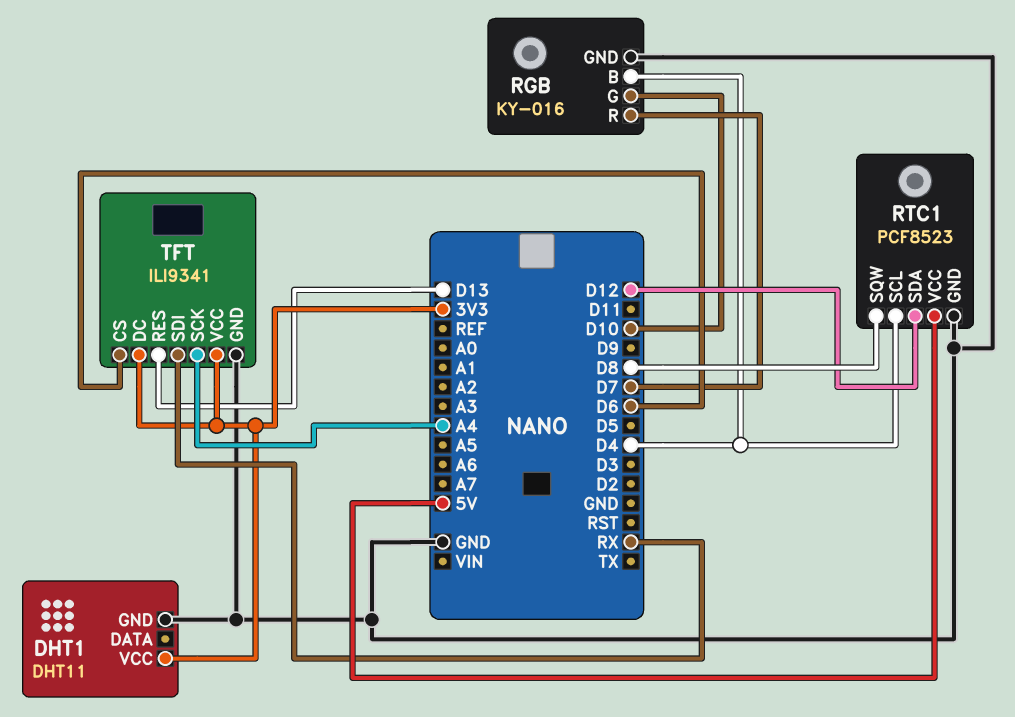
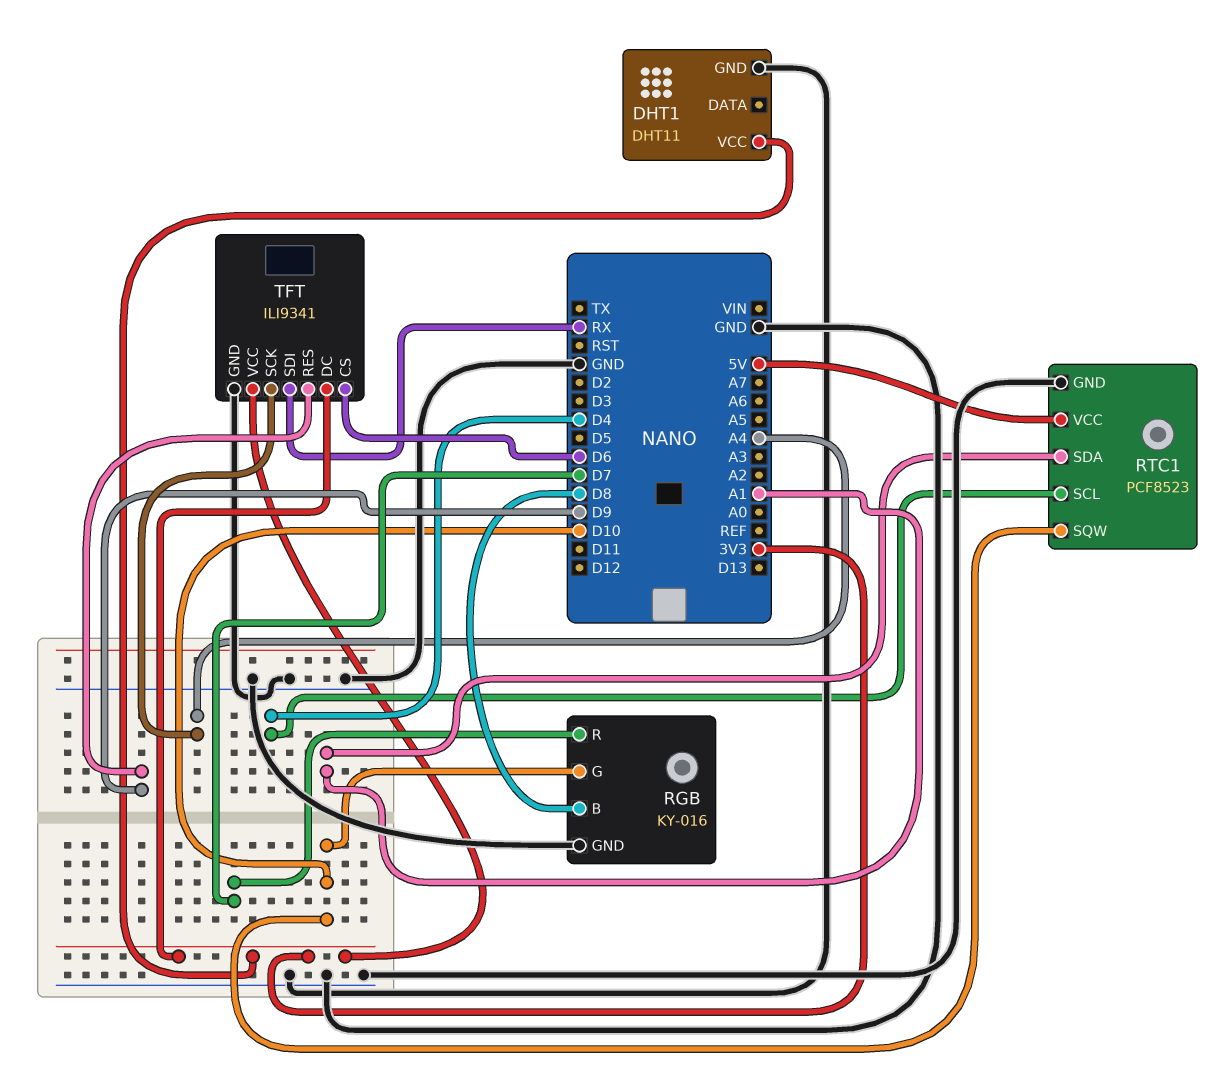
RGB pin B: D4 -> D8
RTC1 pin SDA: D12 -> A1
RTC1 pin SQW: D8 -> D10
TFT pin RES: D13 -> D9

